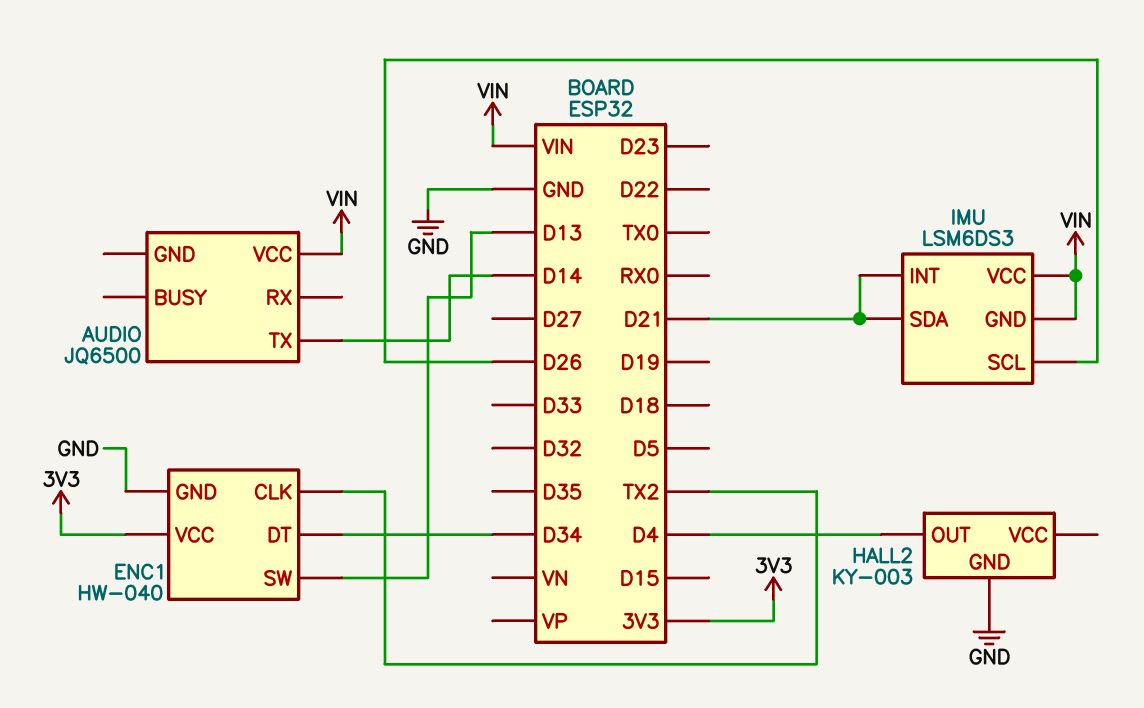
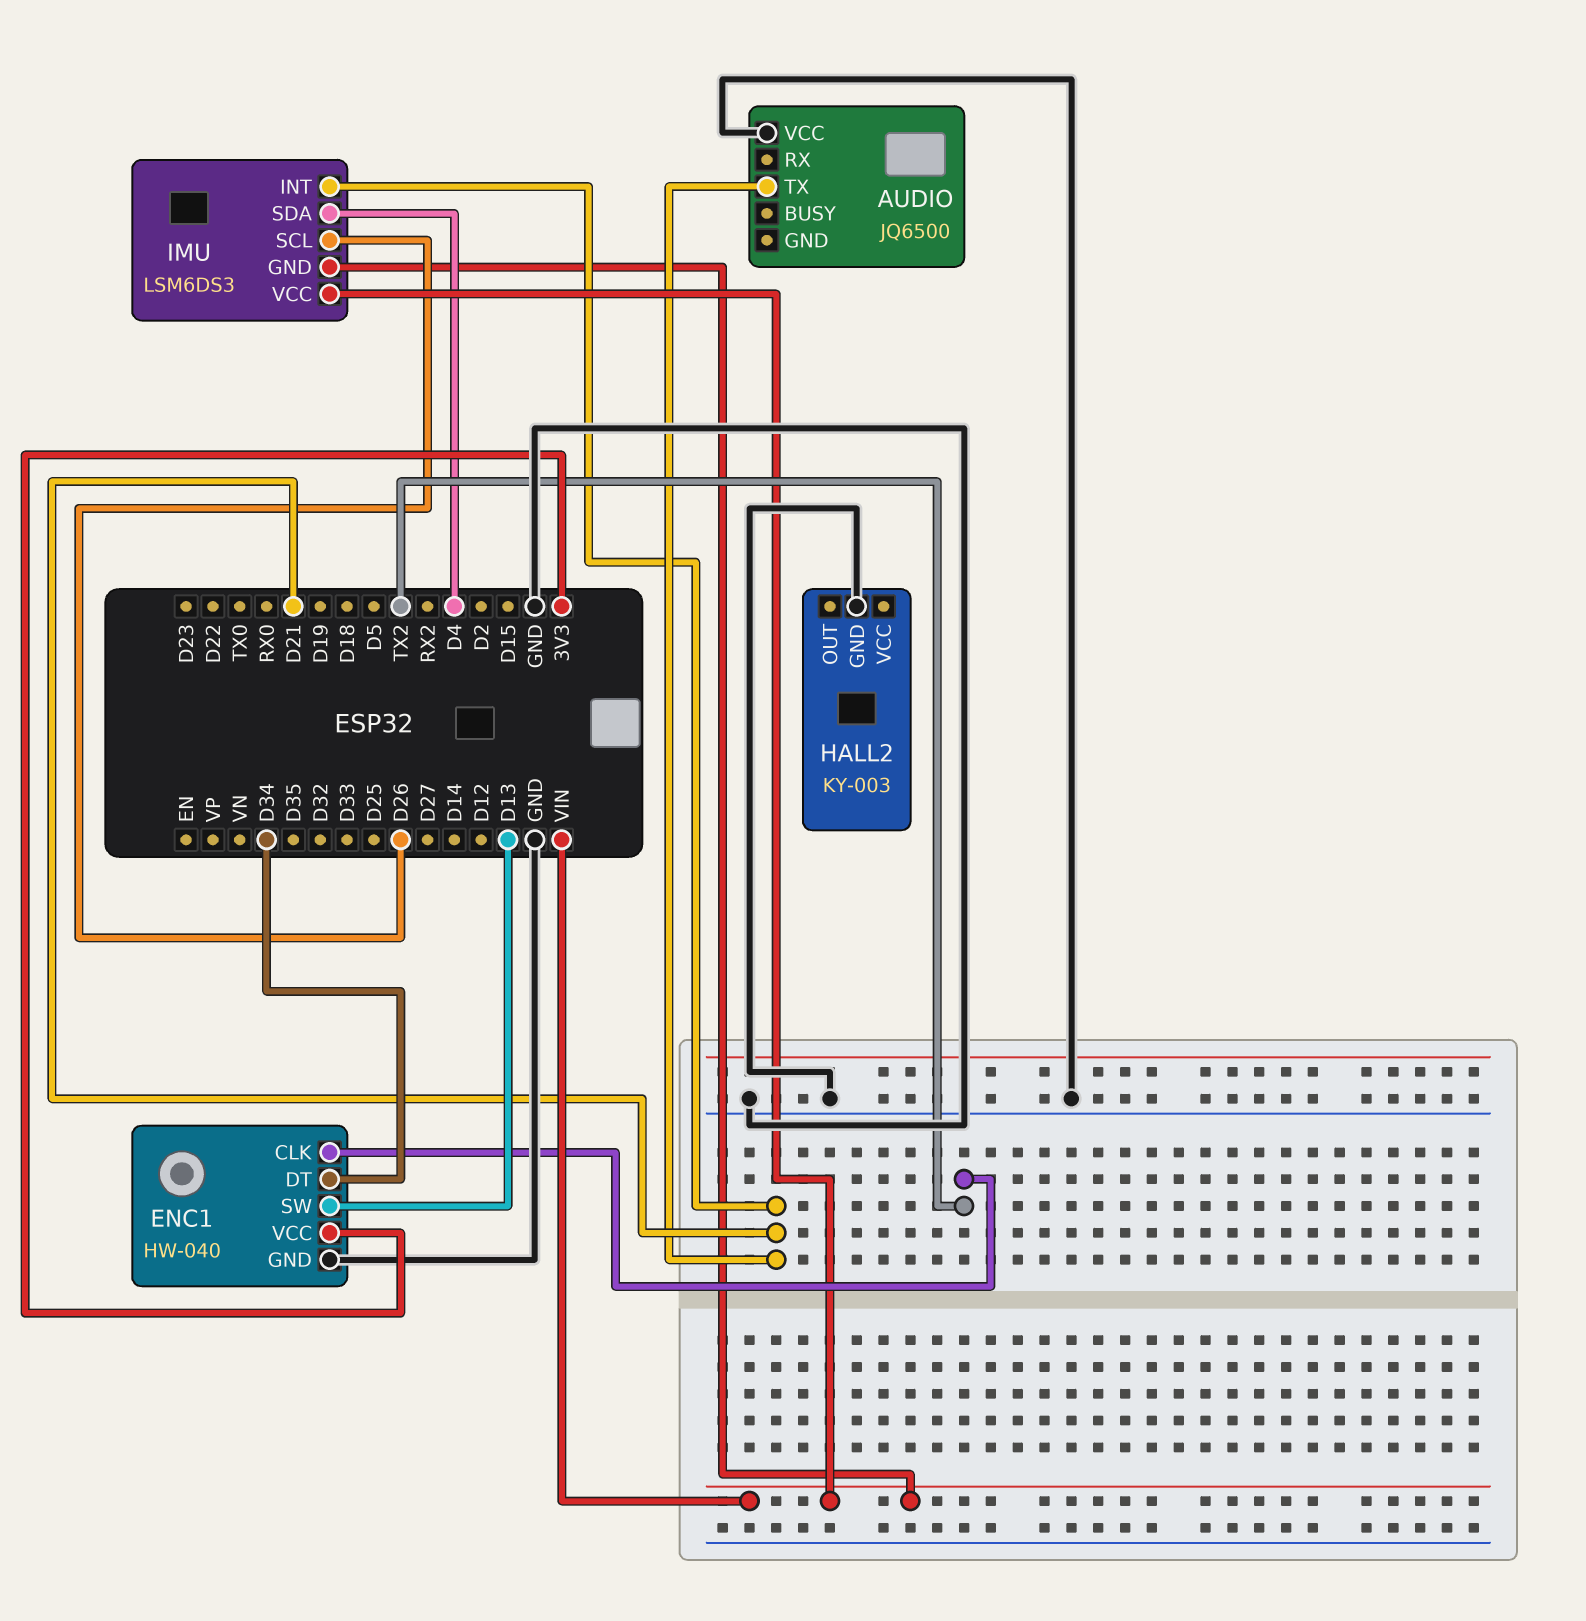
AUDIO pin TX: D14 -> D21
AUDIO pin VCC: VIN -> GND
HALL2 pin OUT: D4 -> none
IMU pin SDA: D21 -> D4

